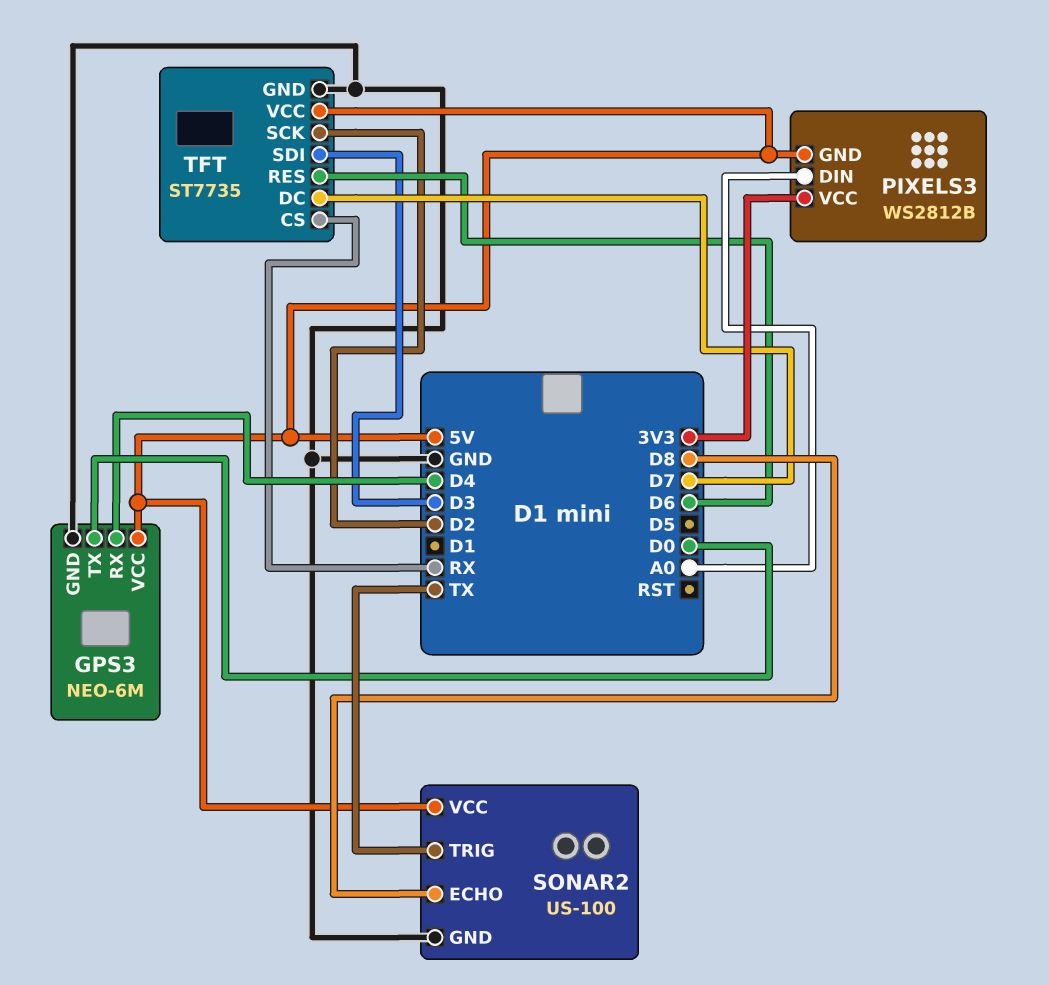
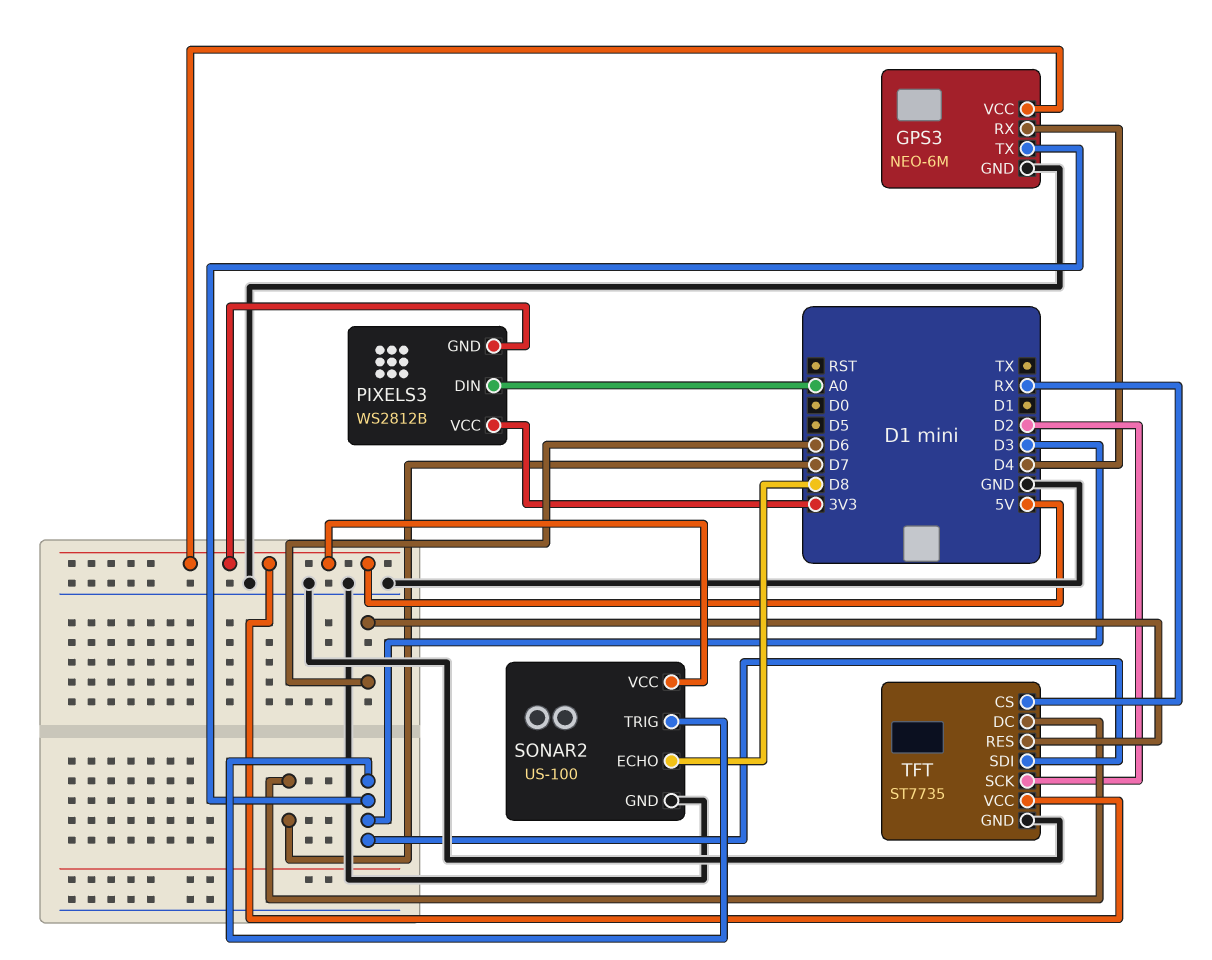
GPS3 pin TX: D0 -> D3
SONAR2 pin TRIG: TX -> D3

